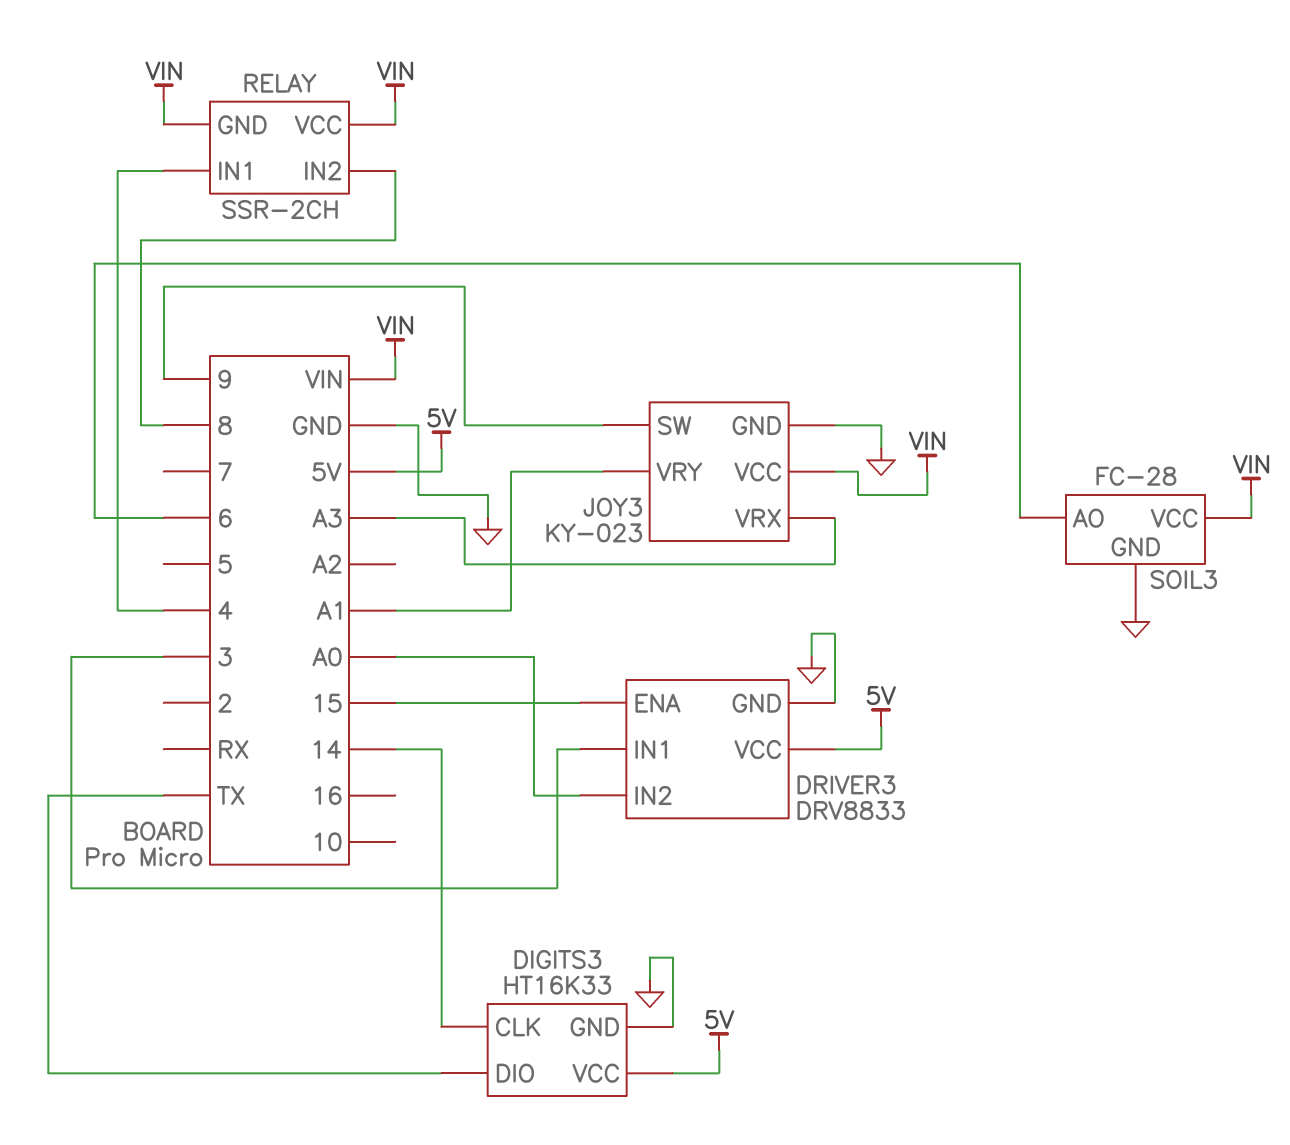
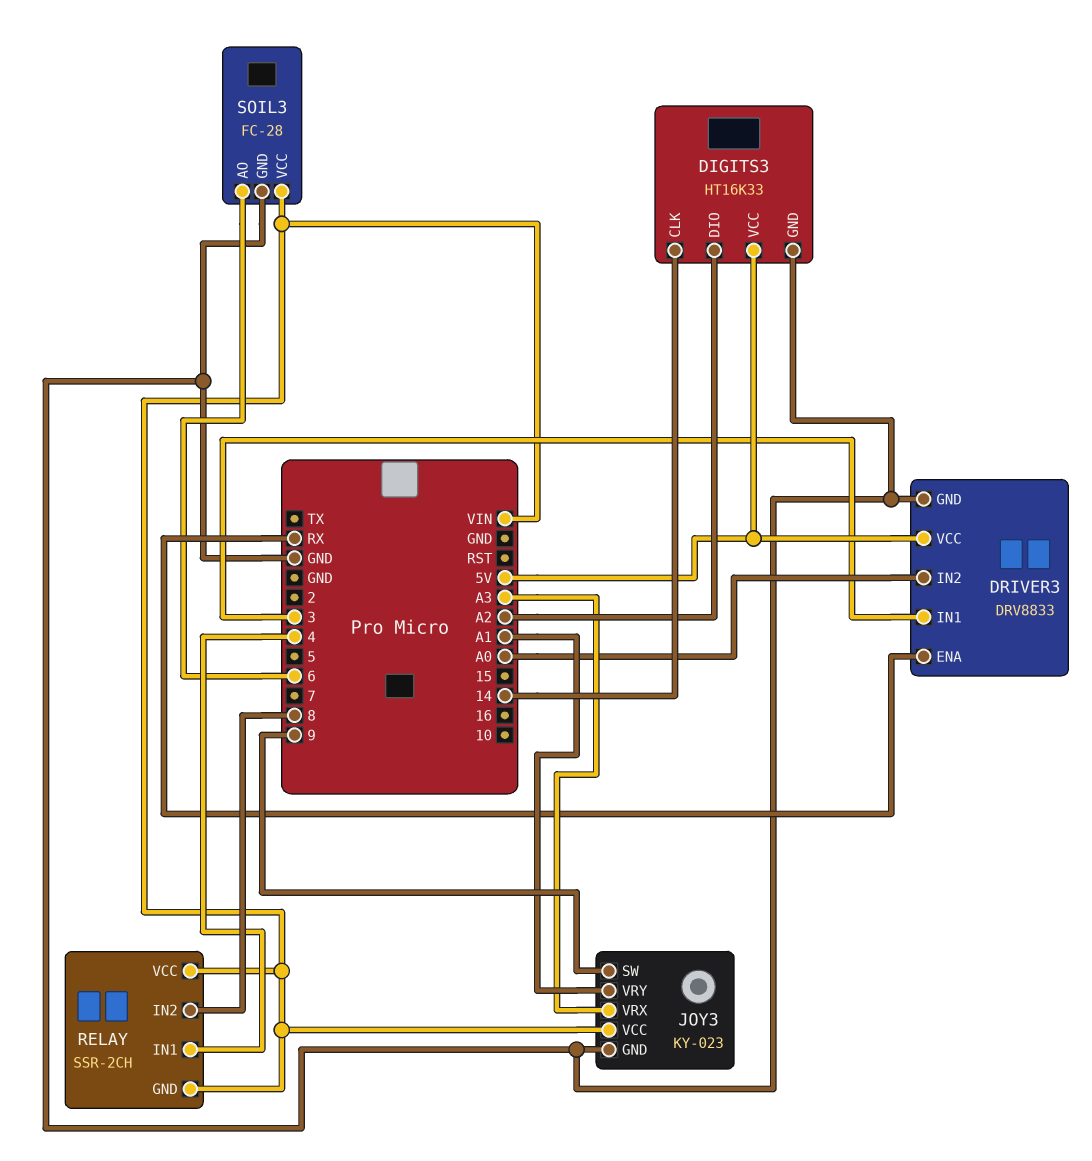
DIGITS3 pin DIO: TX -> A2
DRIVER3 pin ENA: 15 -> RX

